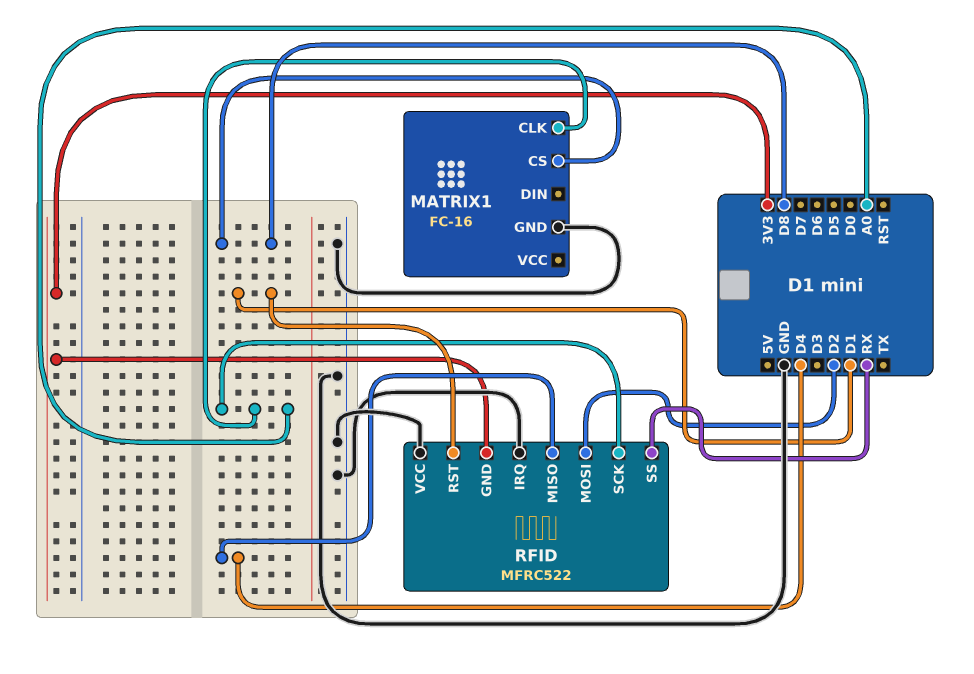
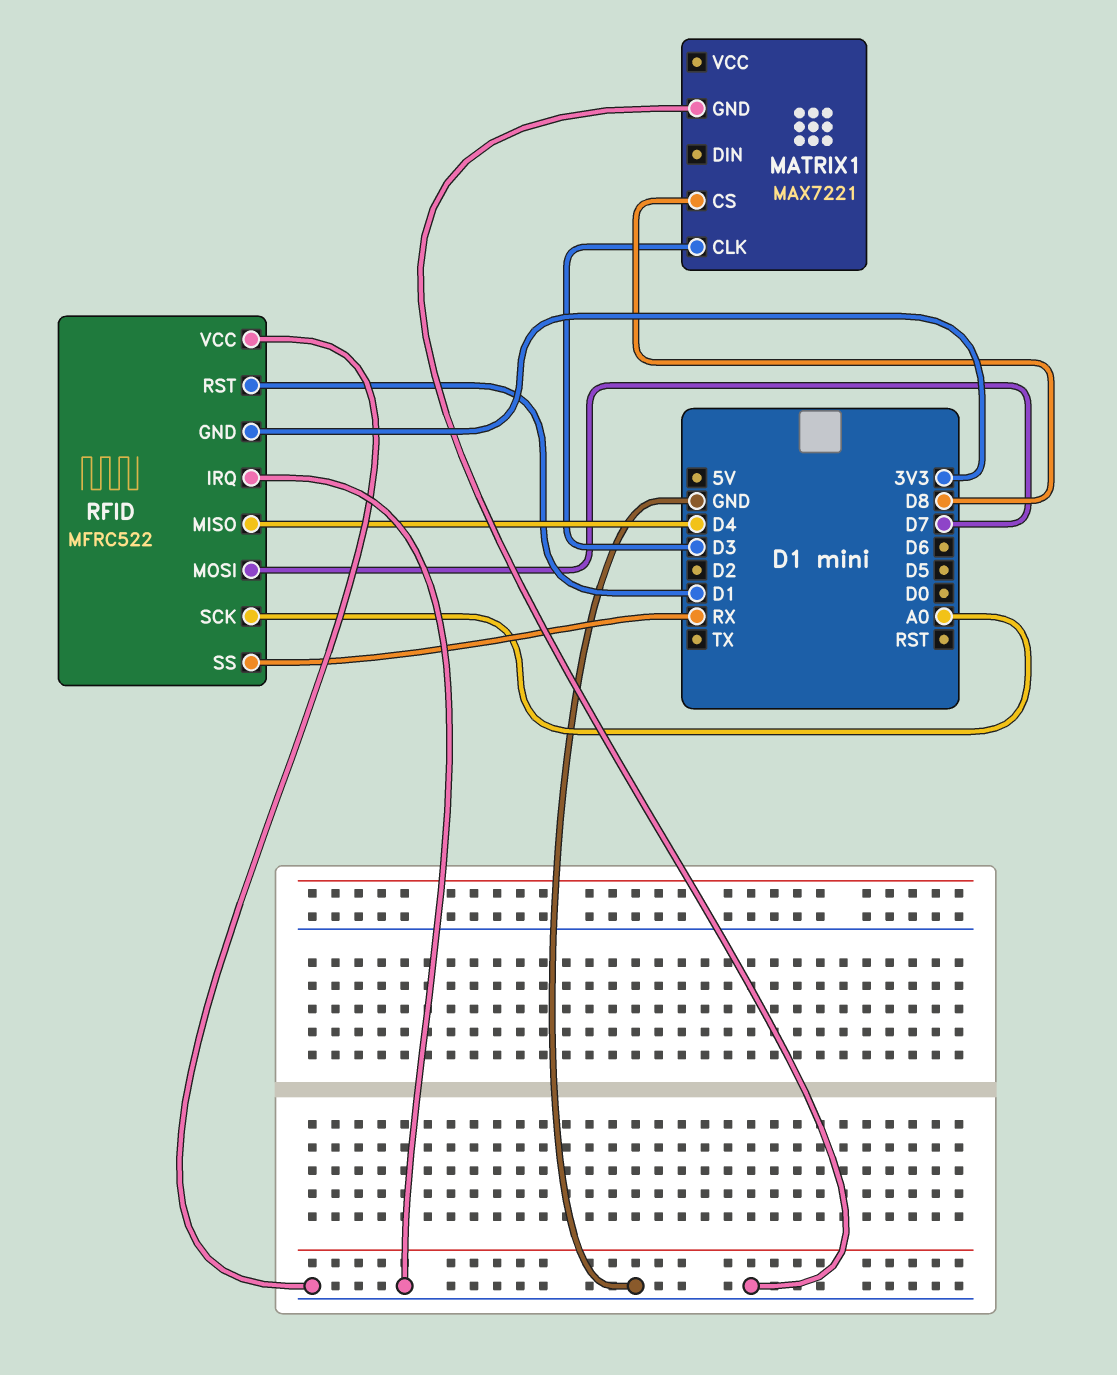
MATRIX1: FC-16 -> MAX7221
MATRIX1 pin CLK: A0 -> D3
RFID pin MOSI: D2 -> D7

